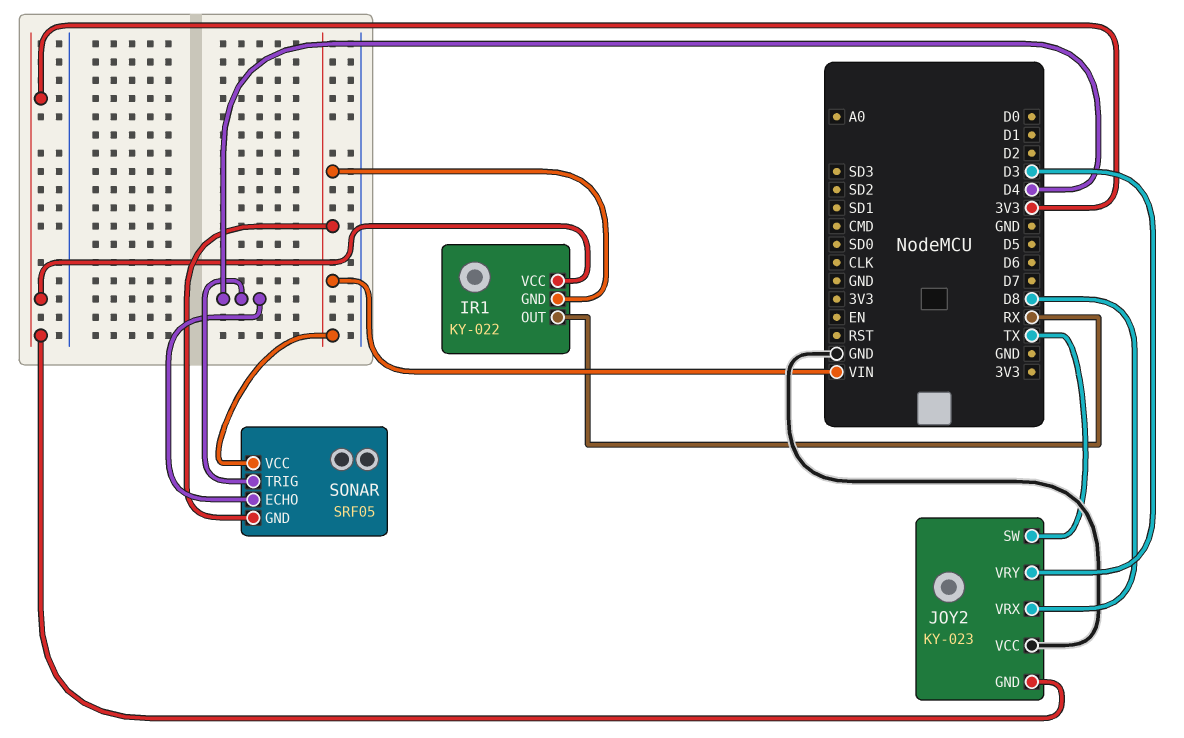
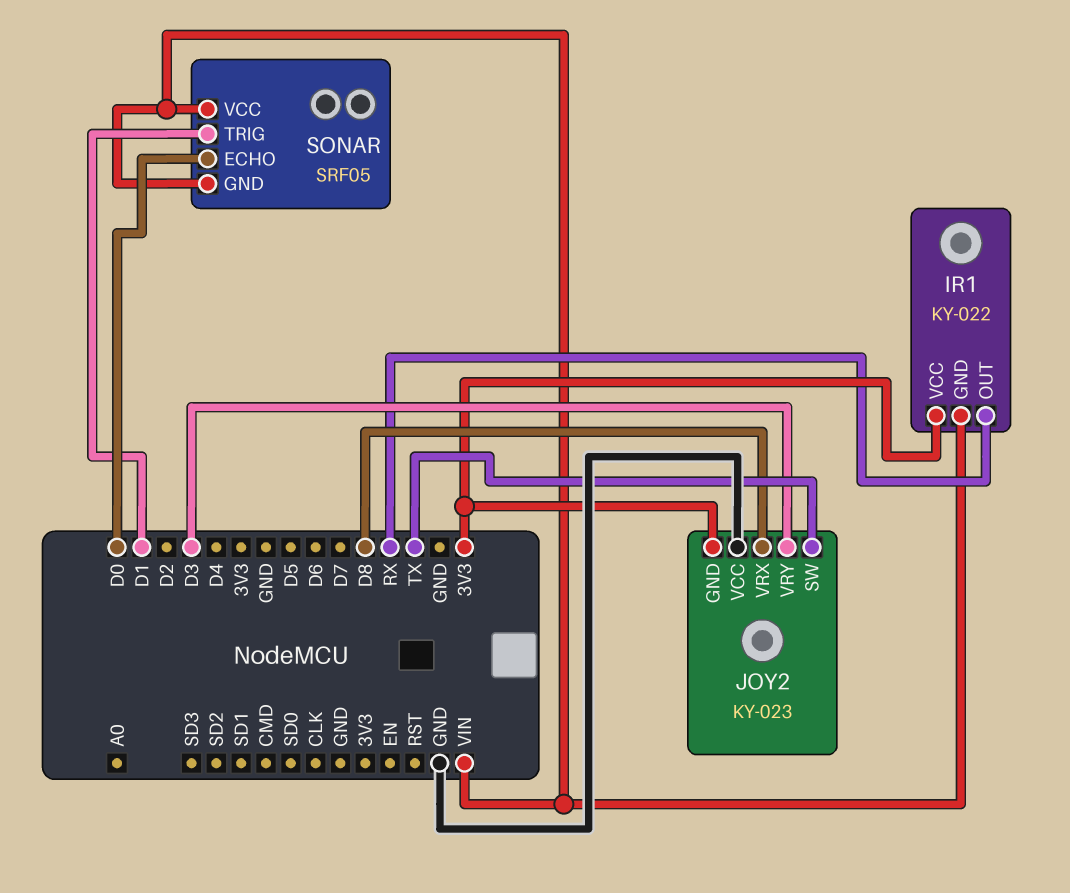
SONAR pin ECHO: D4 -> D0
SONAR pin TRIG: D4 -> D1

